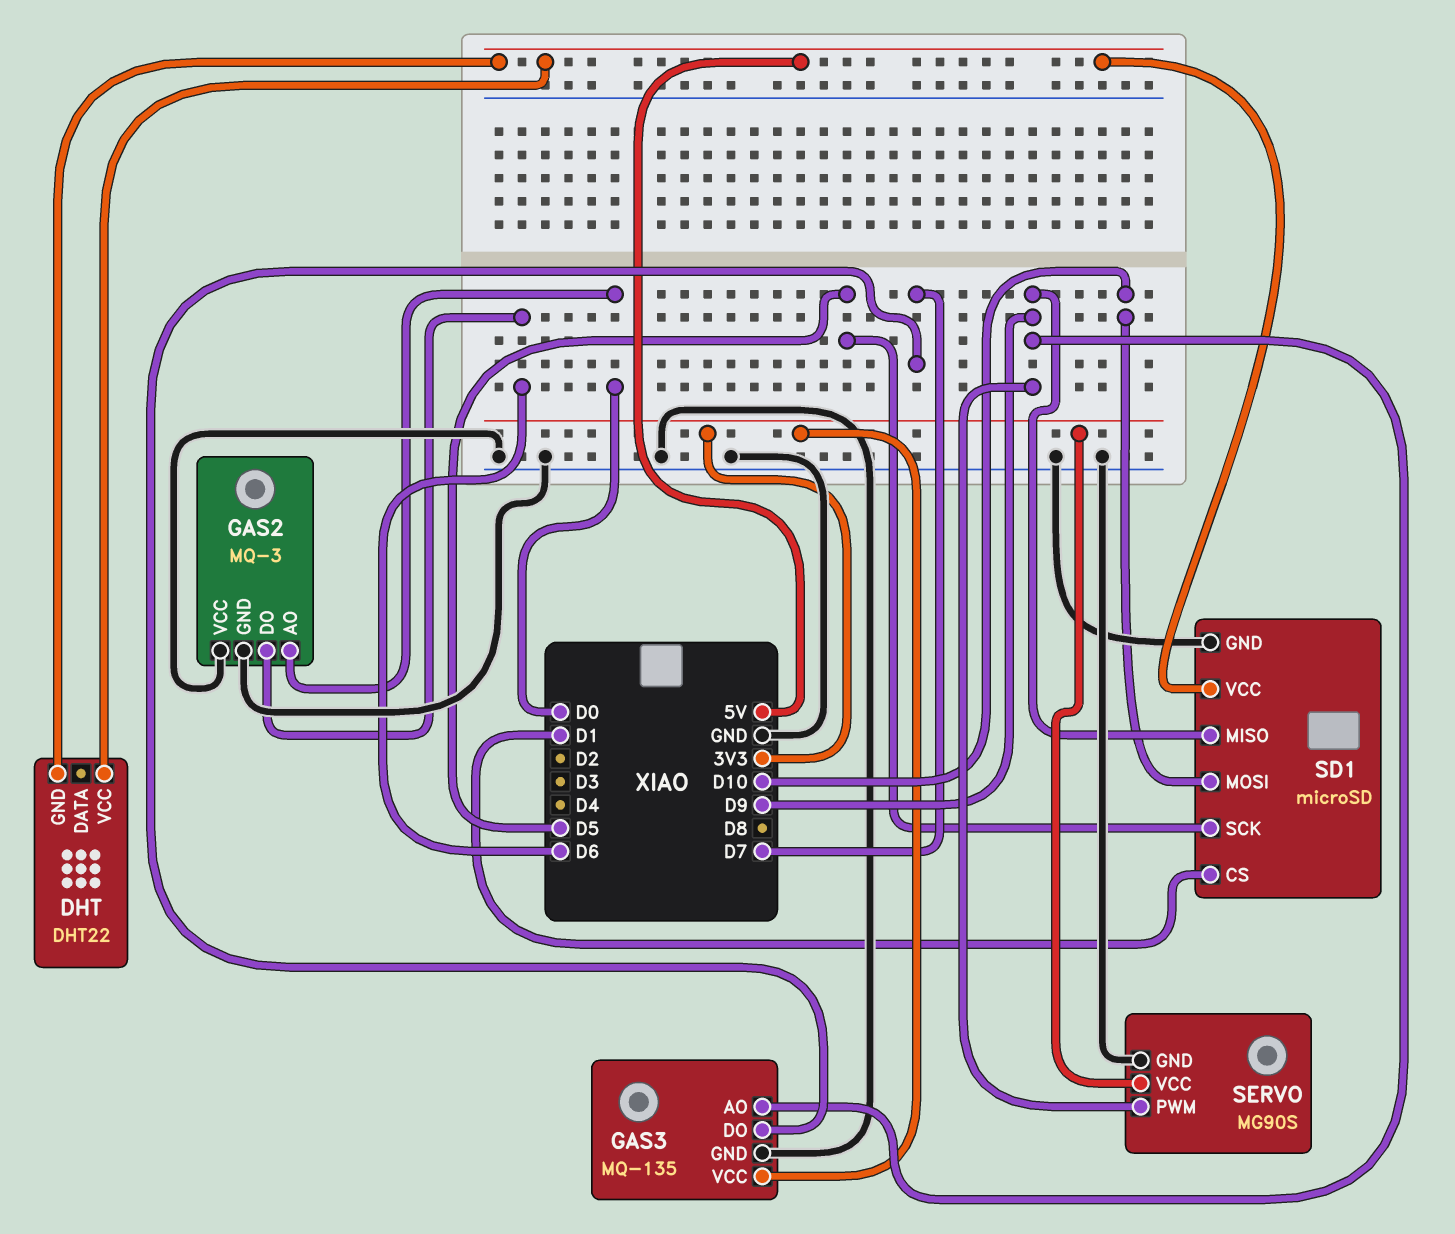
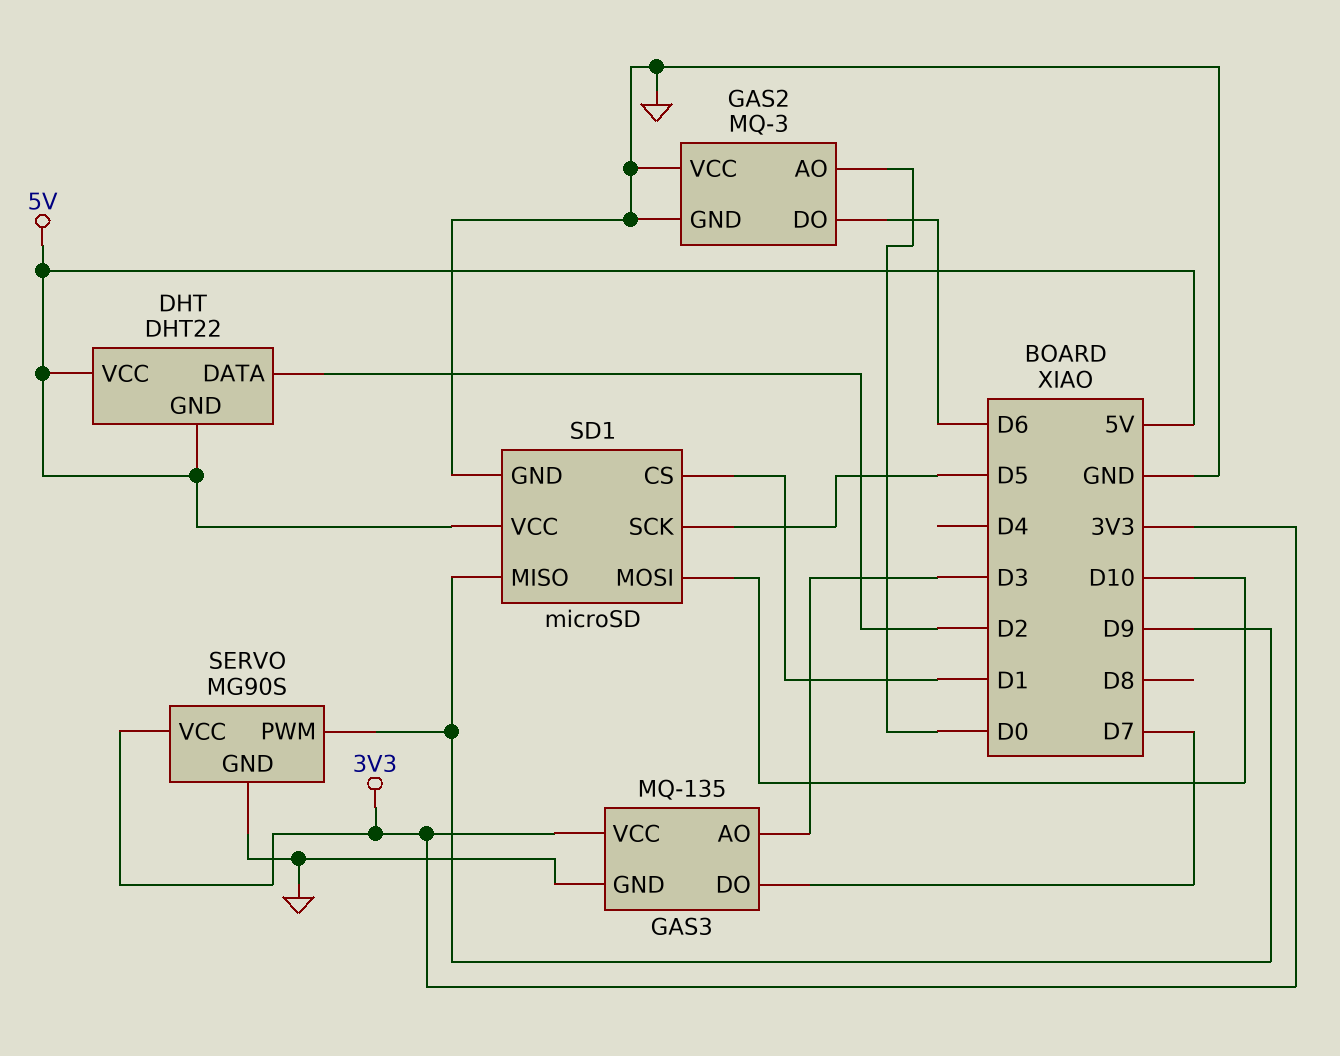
DHT pin DATA: none -> D2
GAS3 pin AO: D9 -> D3

